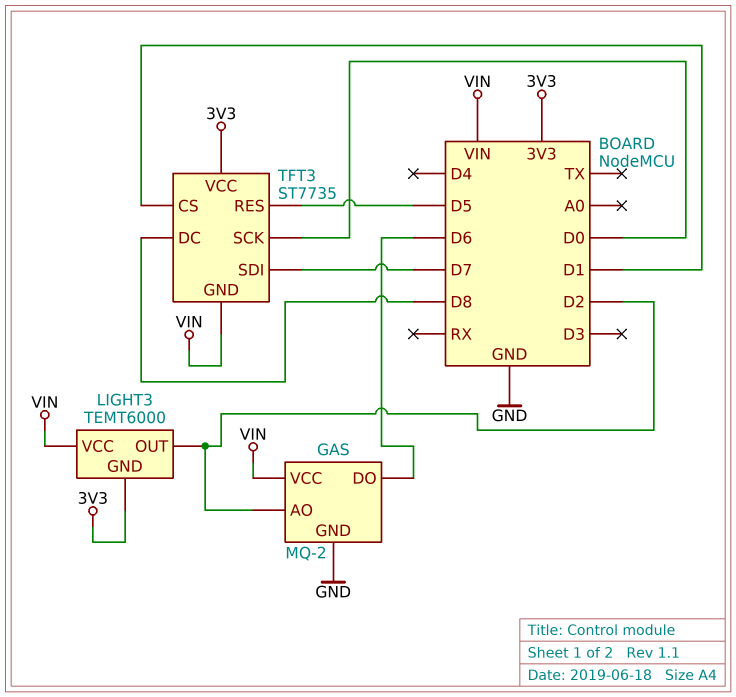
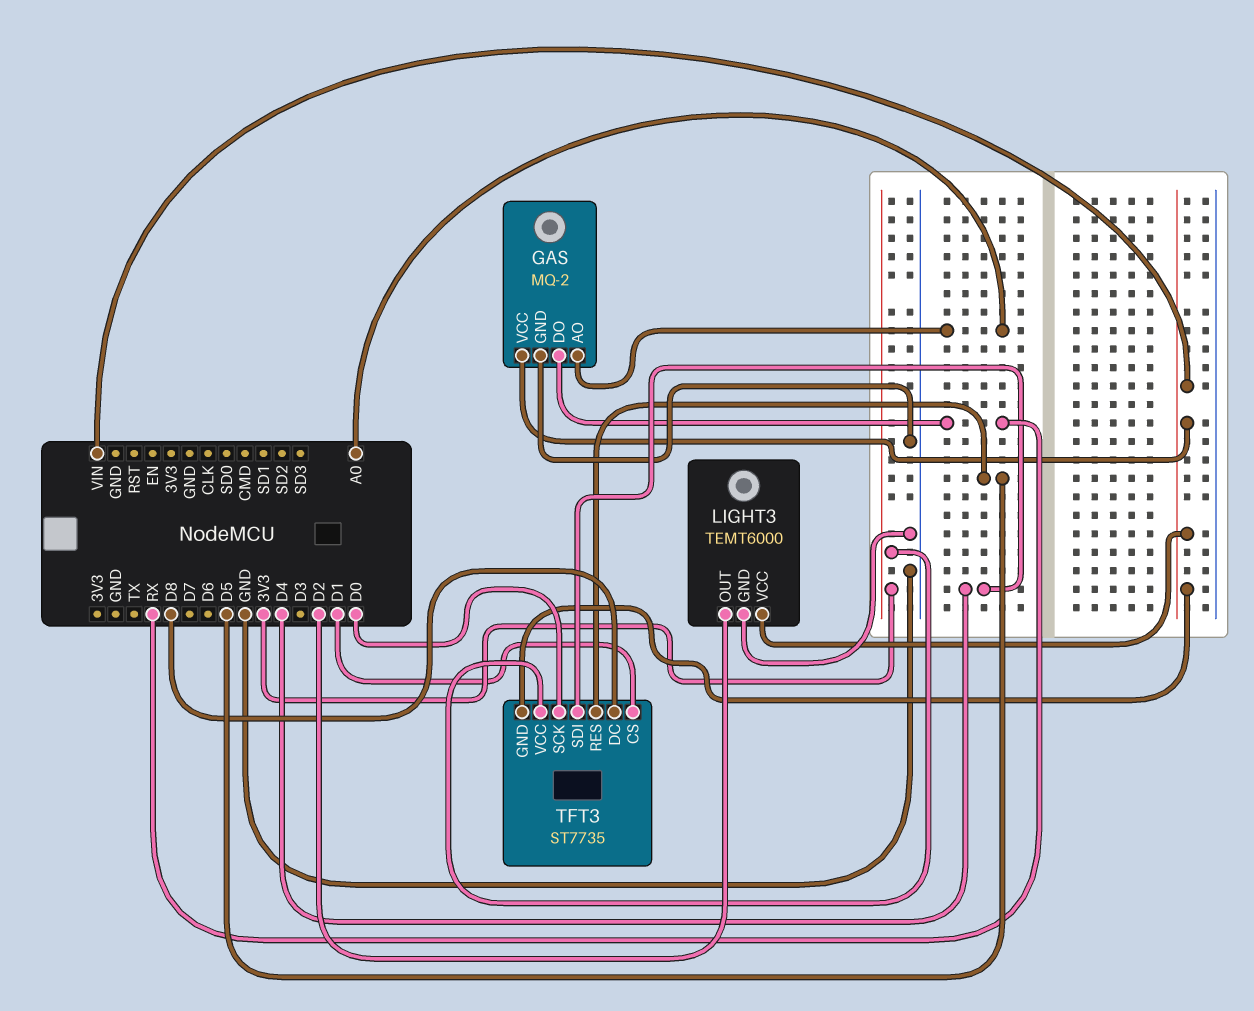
GAS pin AO: D2 -> A0
GAS pin DO: D6 -> RX
LIGHT3 pin GND: 3V3 -> GND
TFT3 pin SDI: D7 -> D4

